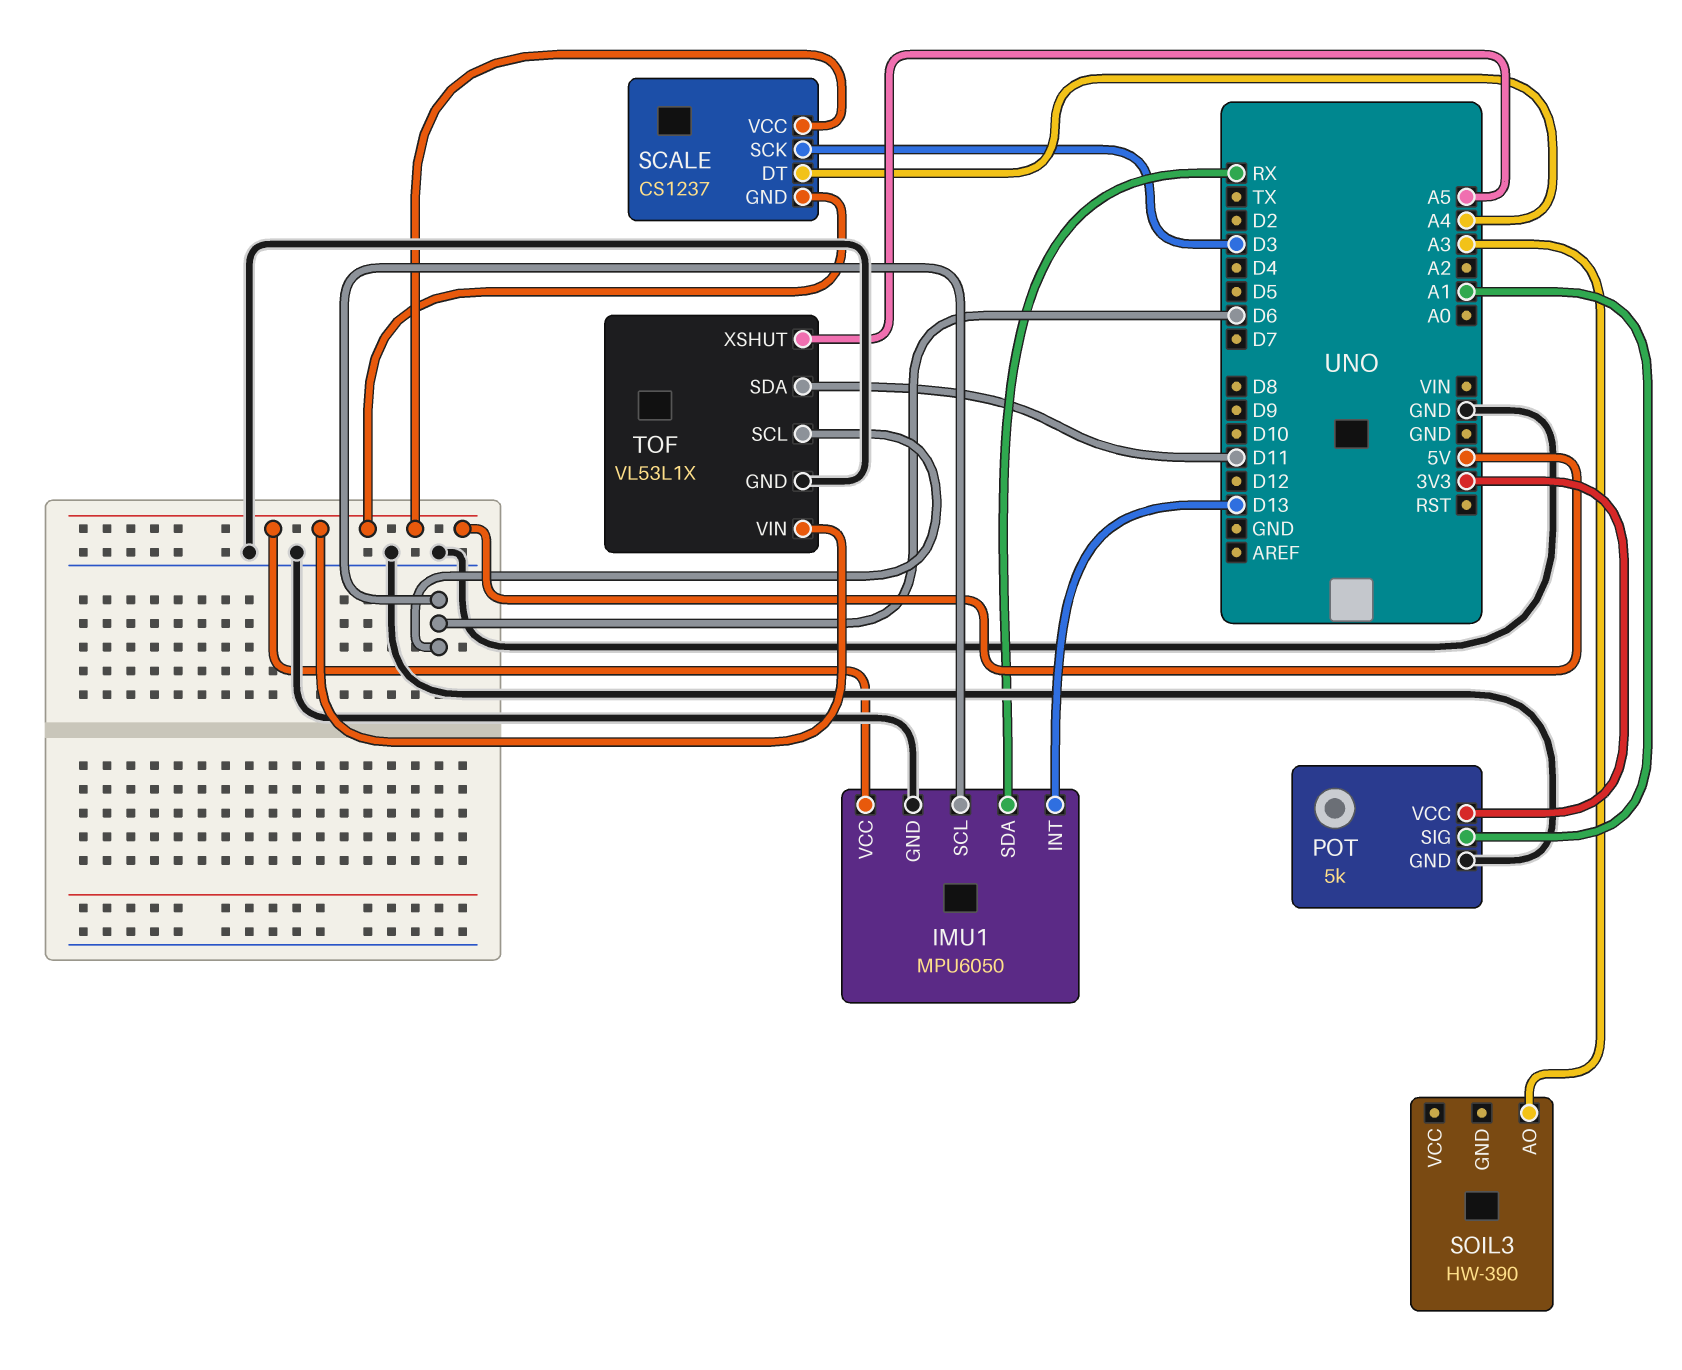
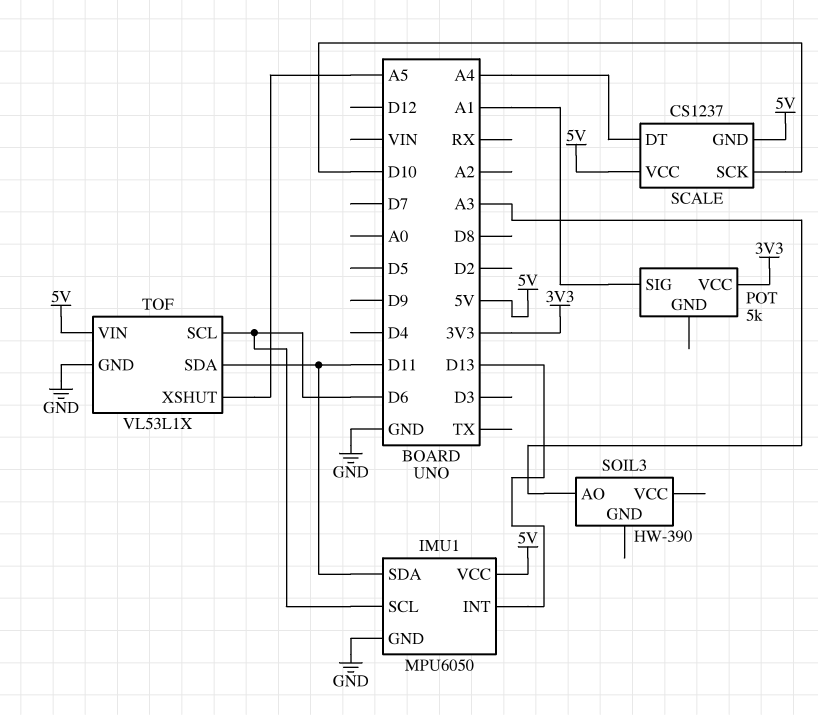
IMU1 pin SDA: RX -> D11
POT pin GND: GND -> none
SCALE pin SCK: D3 -> D10

